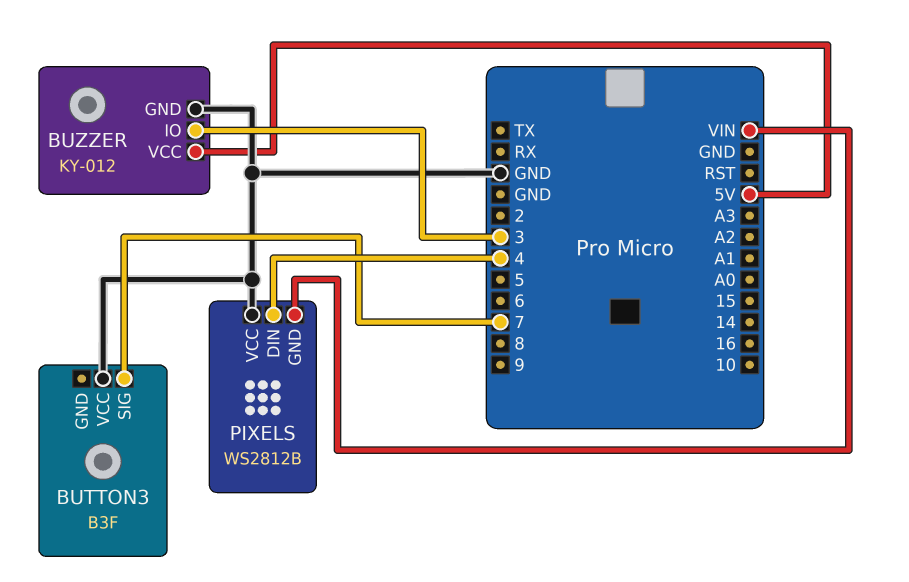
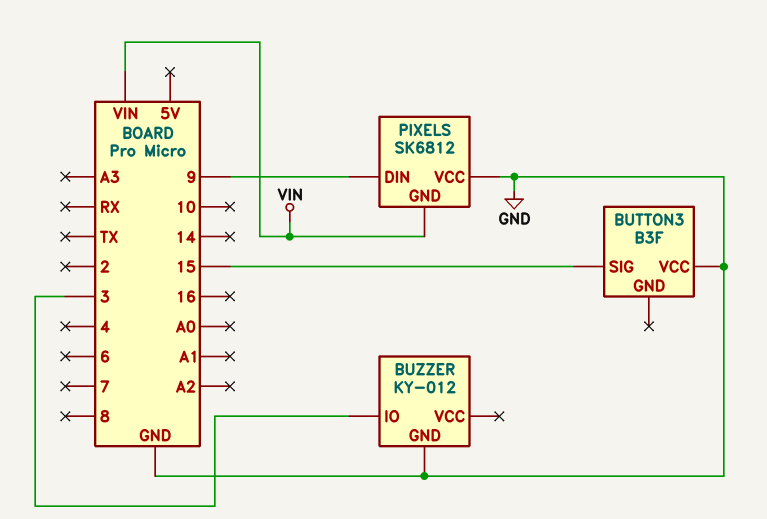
BUTTON3 pin SIG: 7 -> 15
BUZZER pin VCC: 5V -> none
PIXELS: WS2812B -> SK6812
PIXELS pin DIN: 4 -> 9

